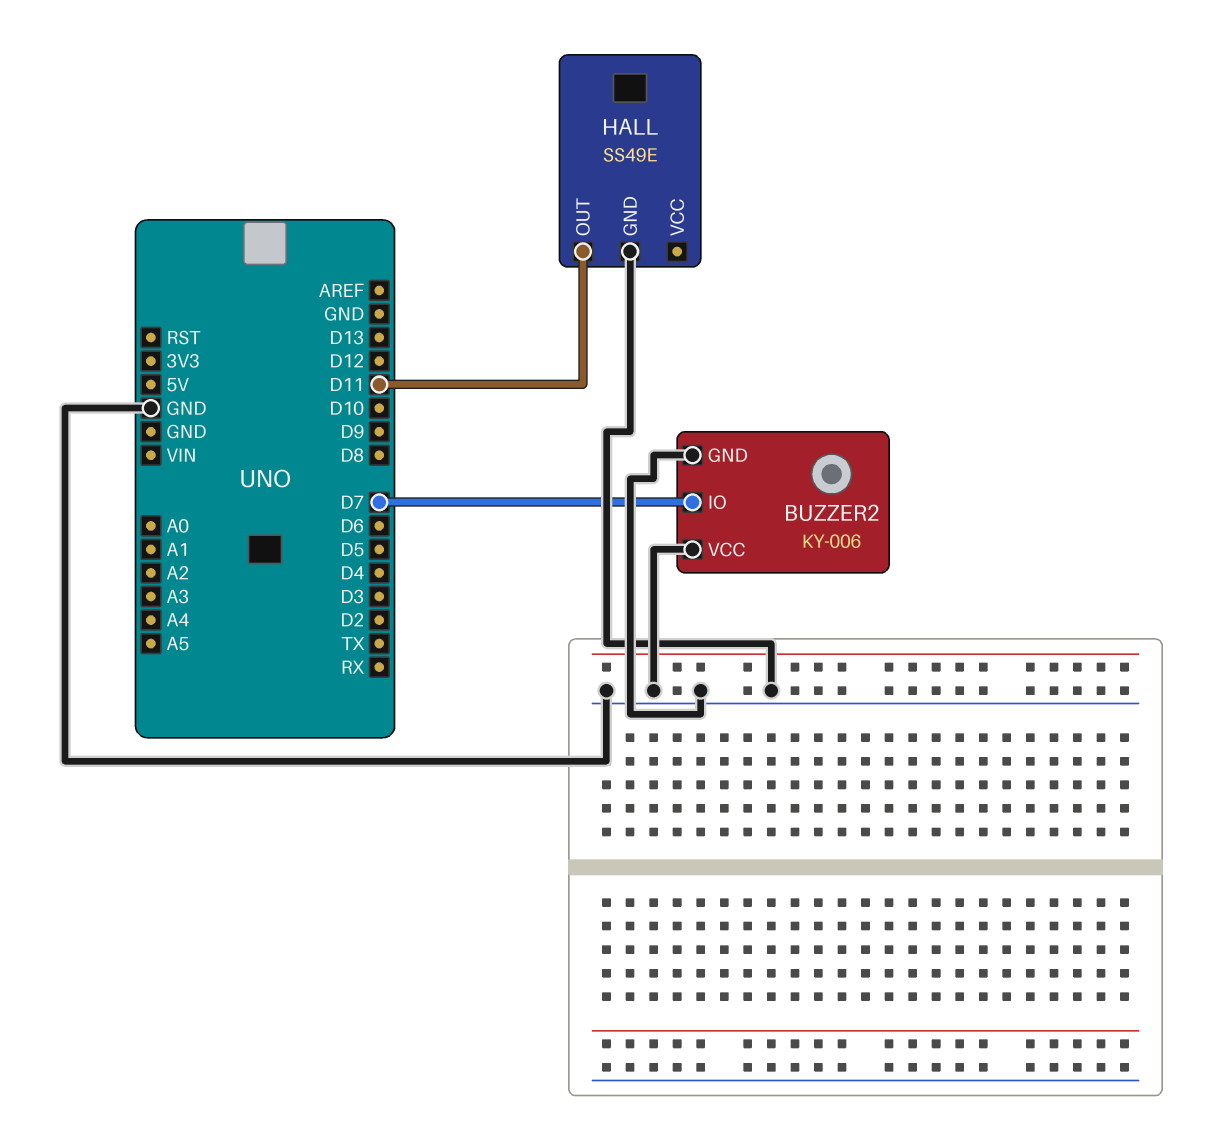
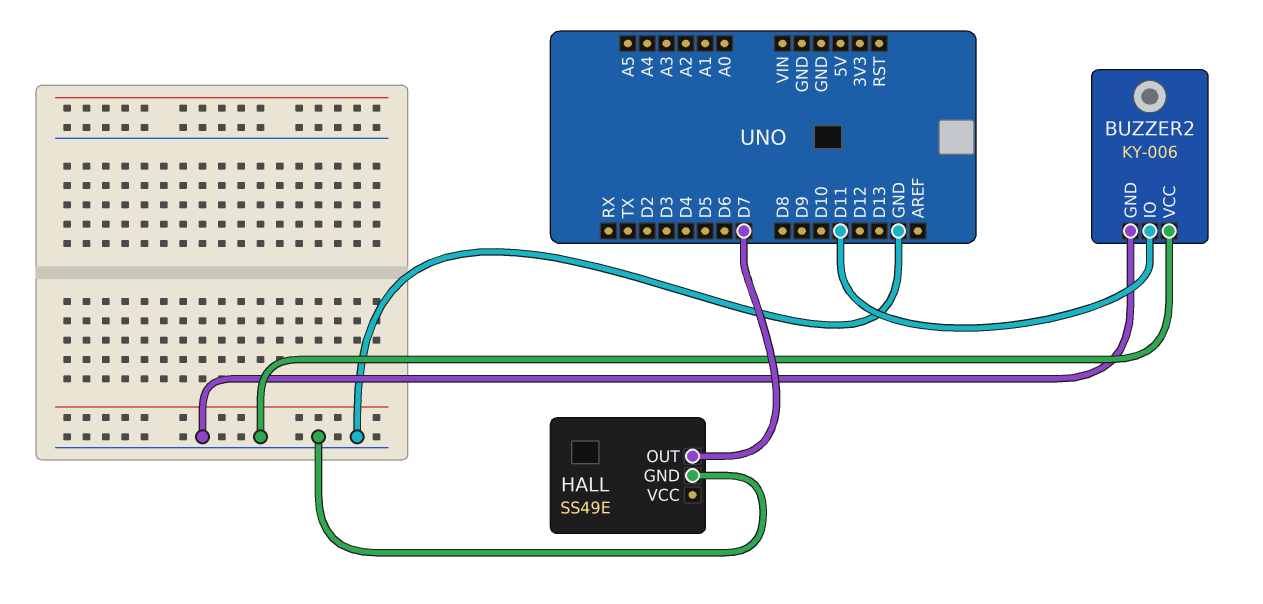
BUZZER2 pin IO: D7 -> D11
HALL pin OUT: D11 -> D7

